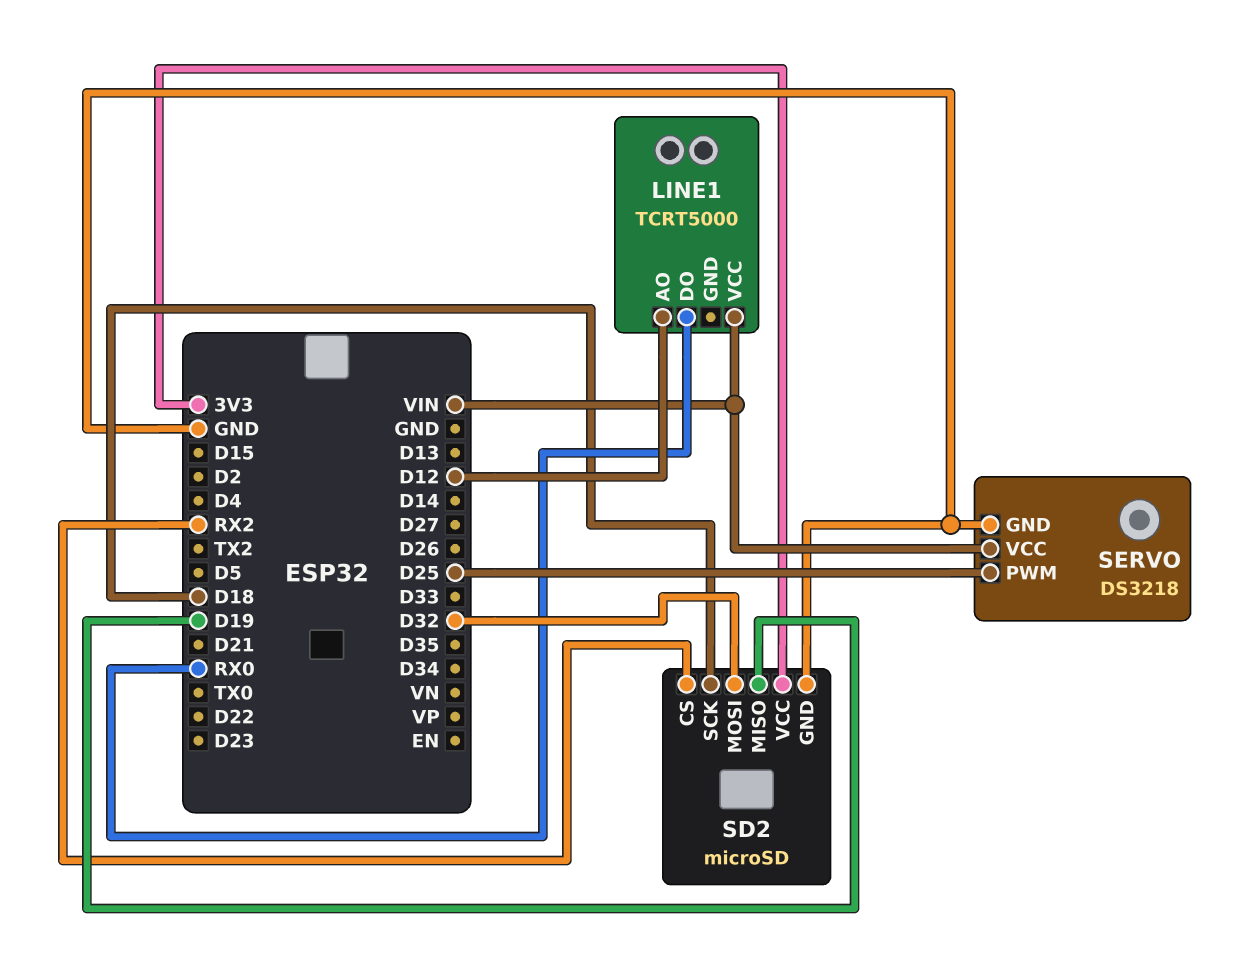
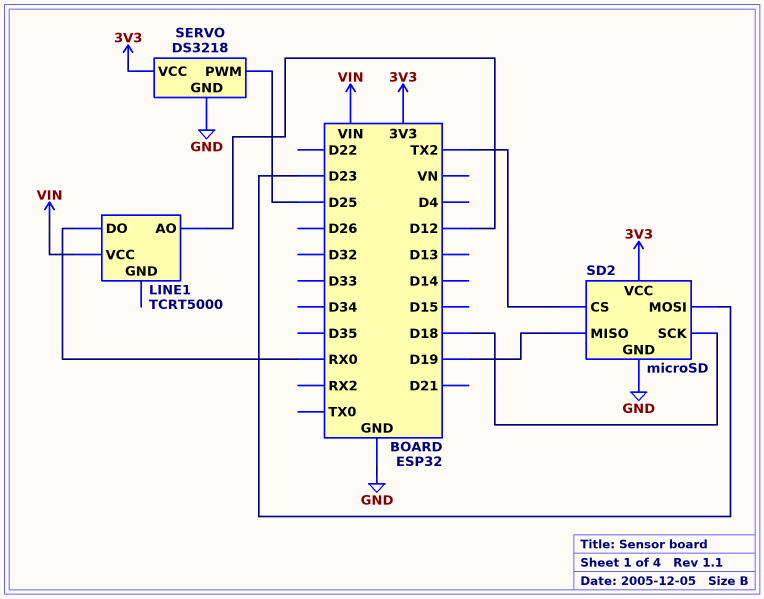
SD2 pin CS: RX2 -> TX2
SD2 pin MOSI: D32 -> D23
SERVO pin VCC: VIN -> 3V3

